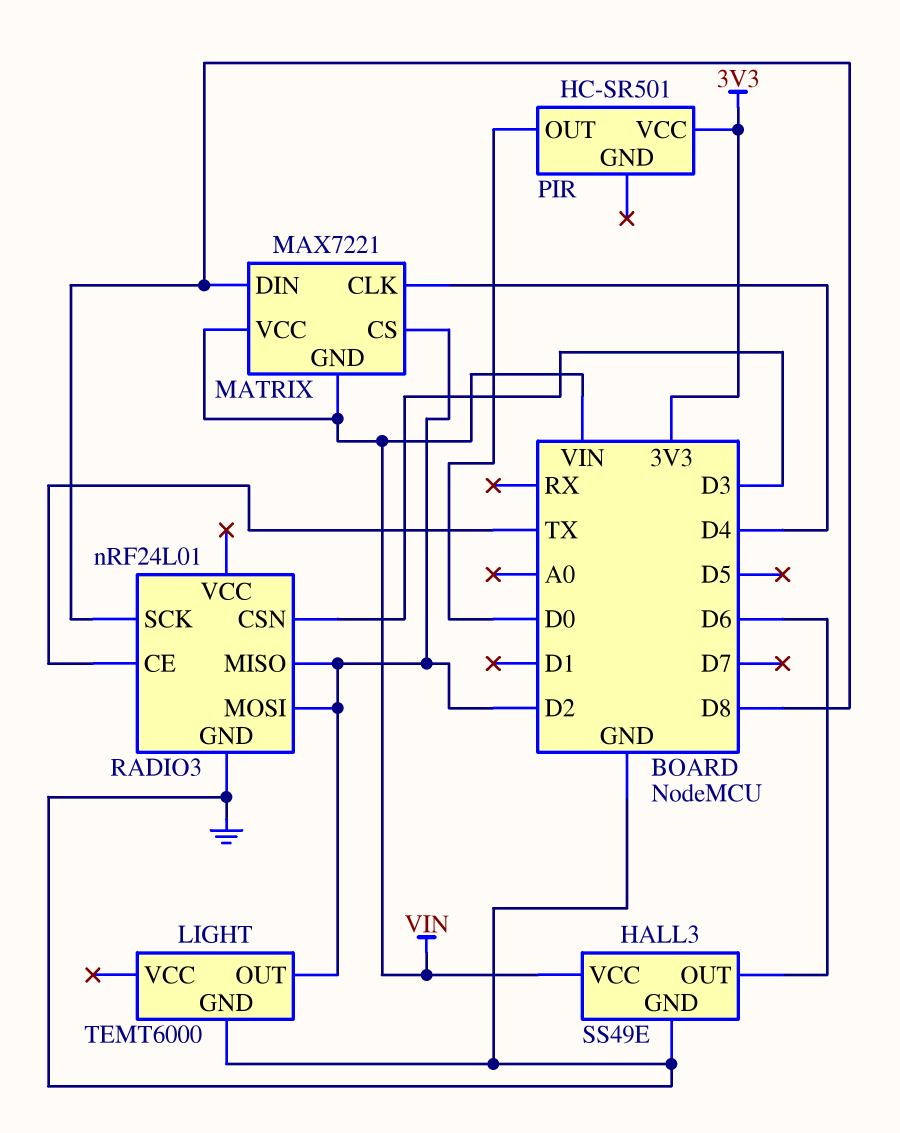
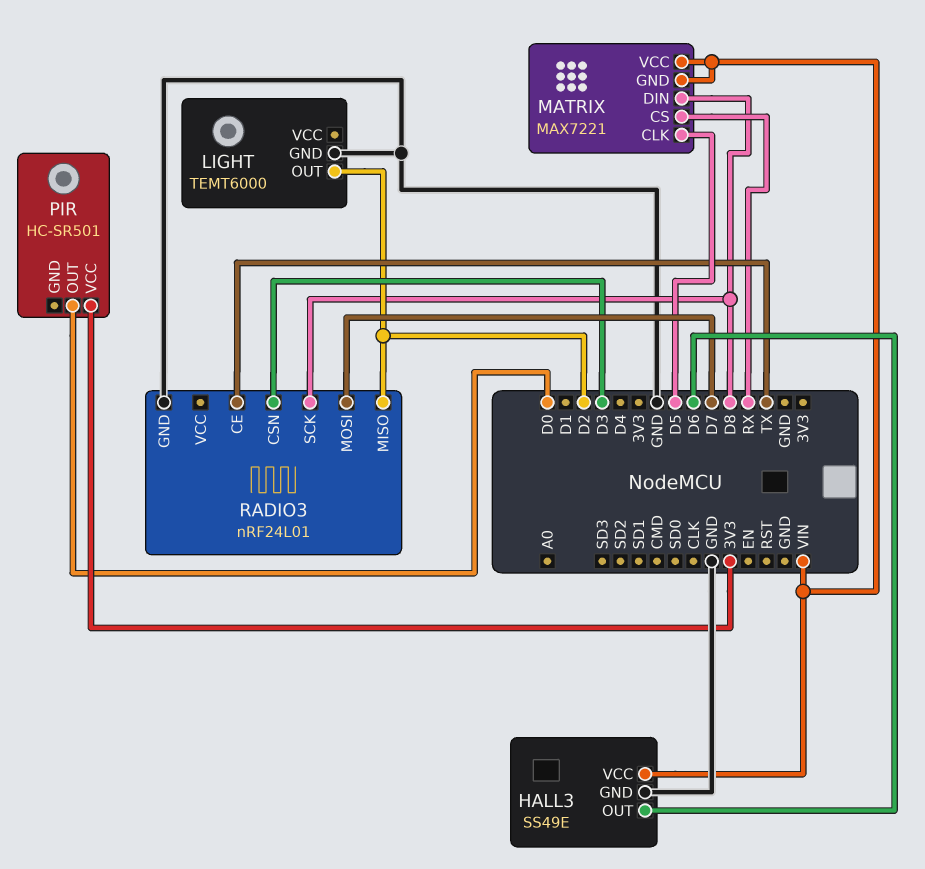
MATRIX pin CLK: D4 -> D5
MATRIX pin CS: D2 -> RX
RADIO3 pin MOSI: D2 -> D7

